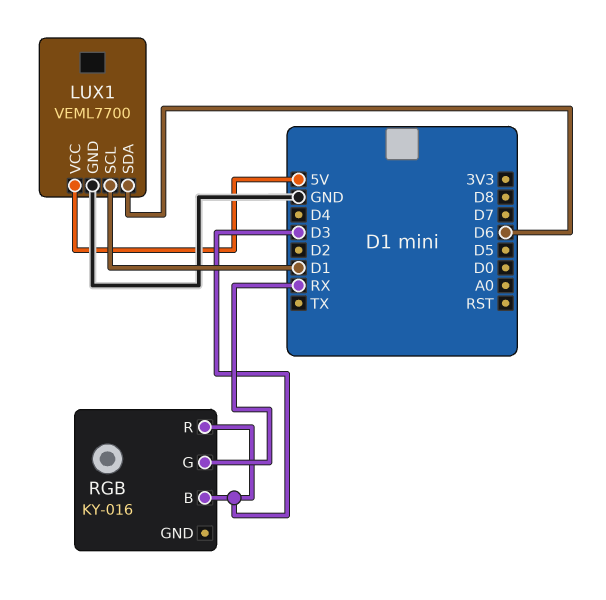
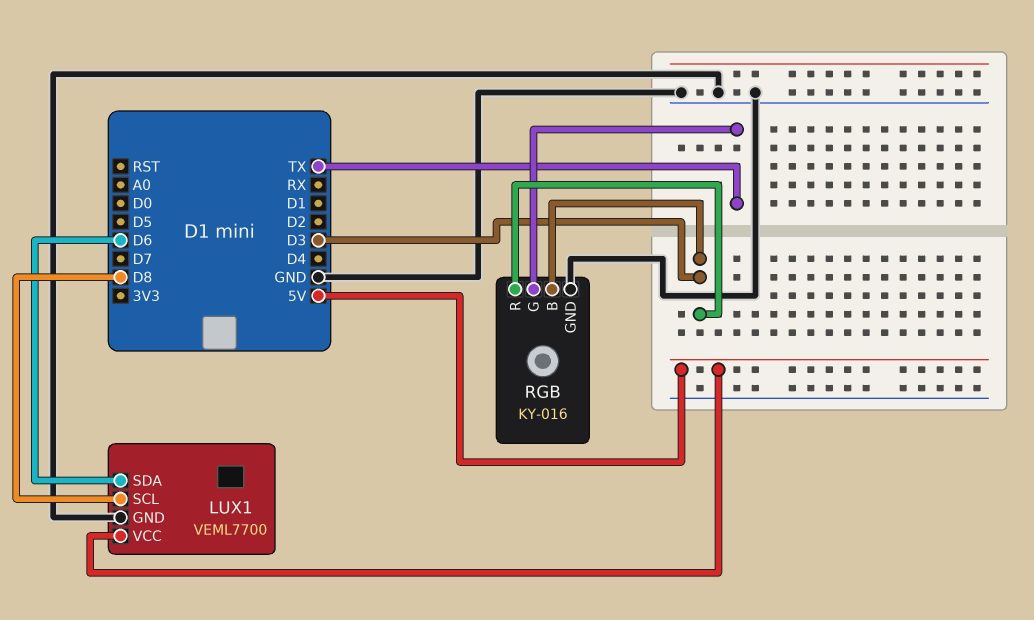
LUX1 pin SCL: D1 -> D8
RGB pin G: RX -> TX
RGB pin GND: none -> GND

